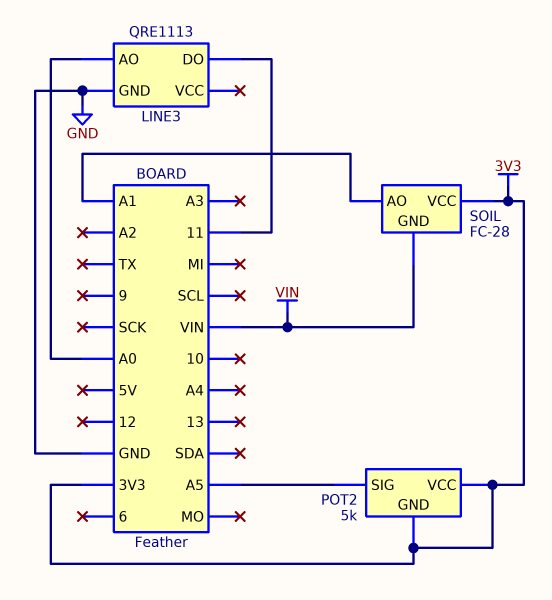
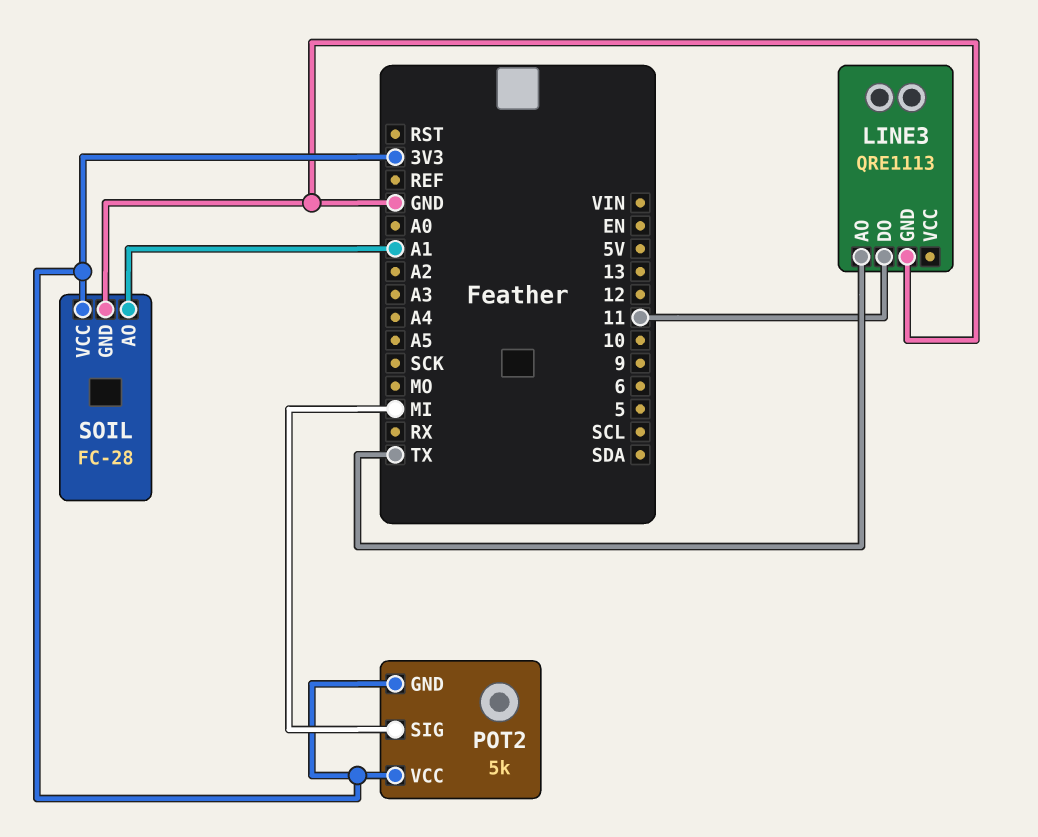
LINE3 pin AO: A0 -> TX
POT2 pin SIG: A5 -> MI
SOIL pin GND: VIN -> GND

